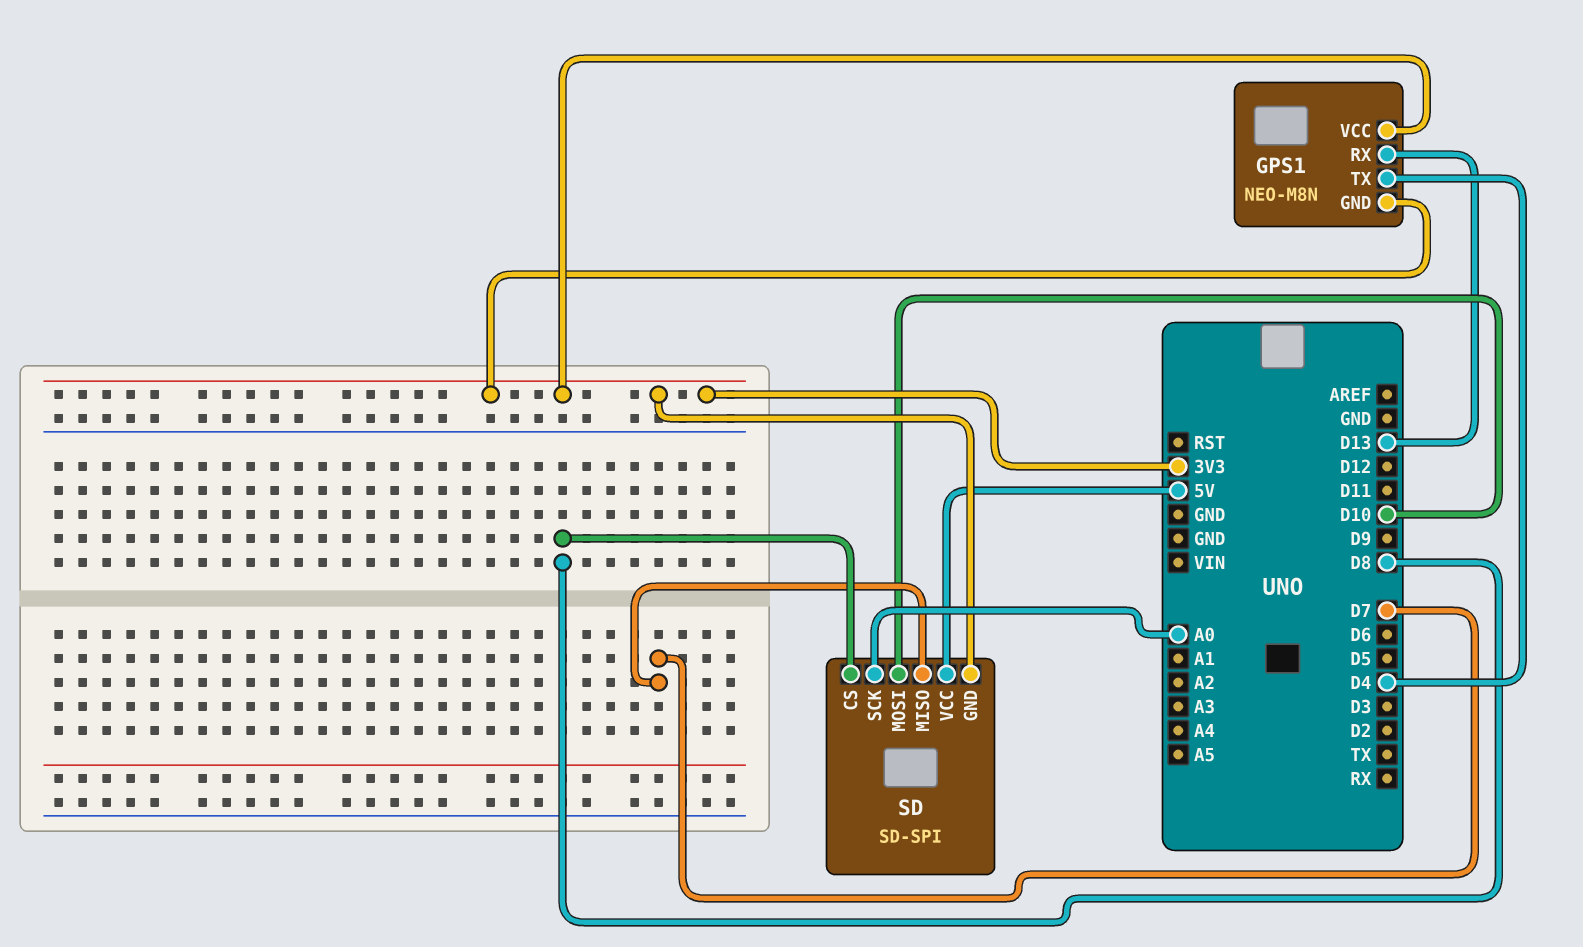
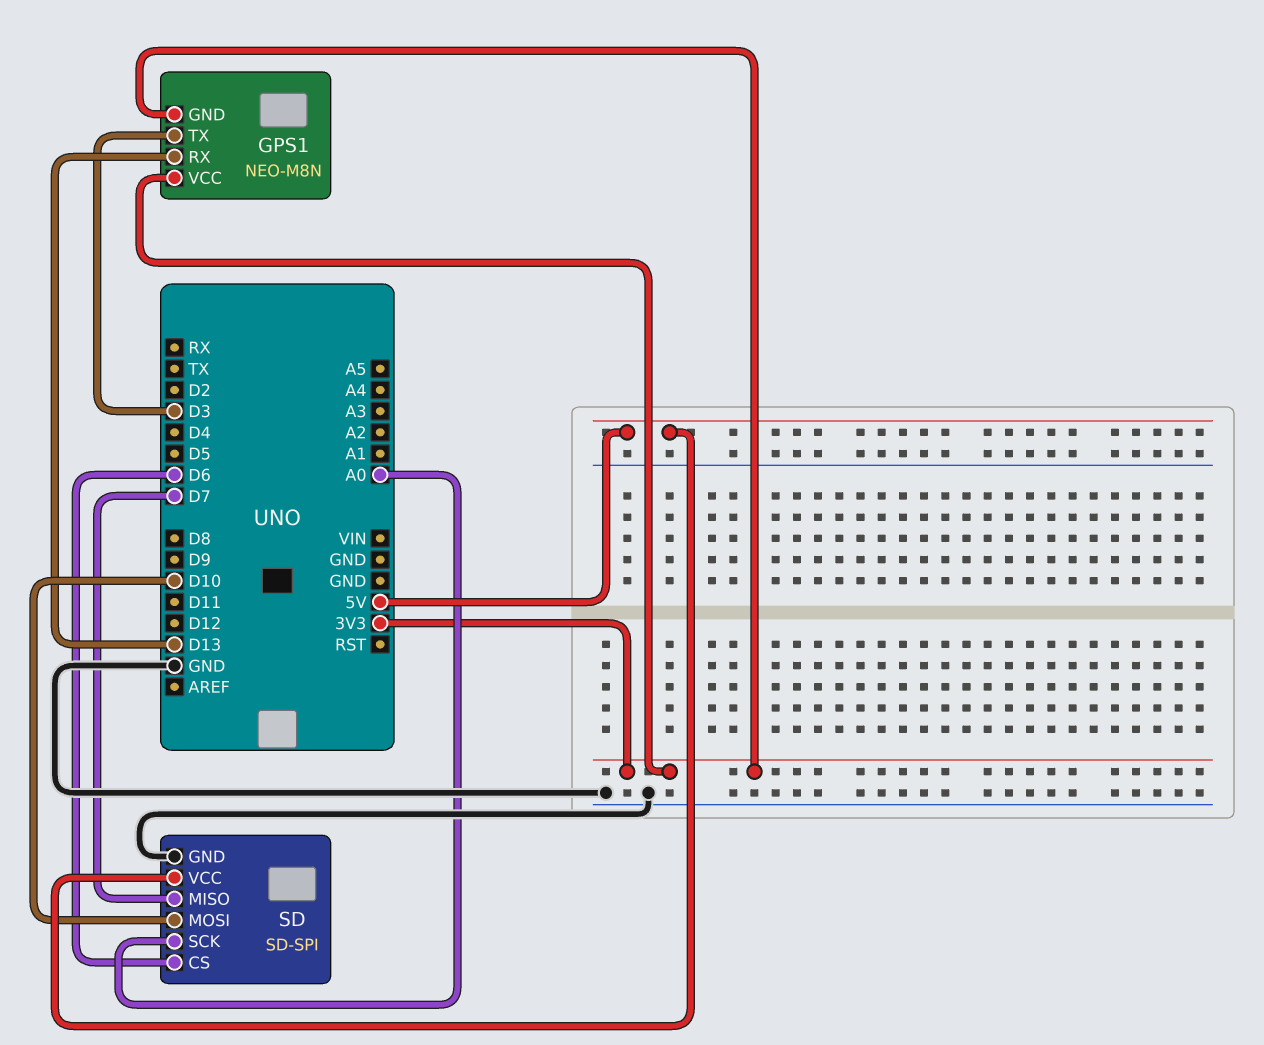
GPS1 pin TX: D4 -> D3
SD pin CS: D8 -> D6
SD pin GND: 3V3 -> GND

